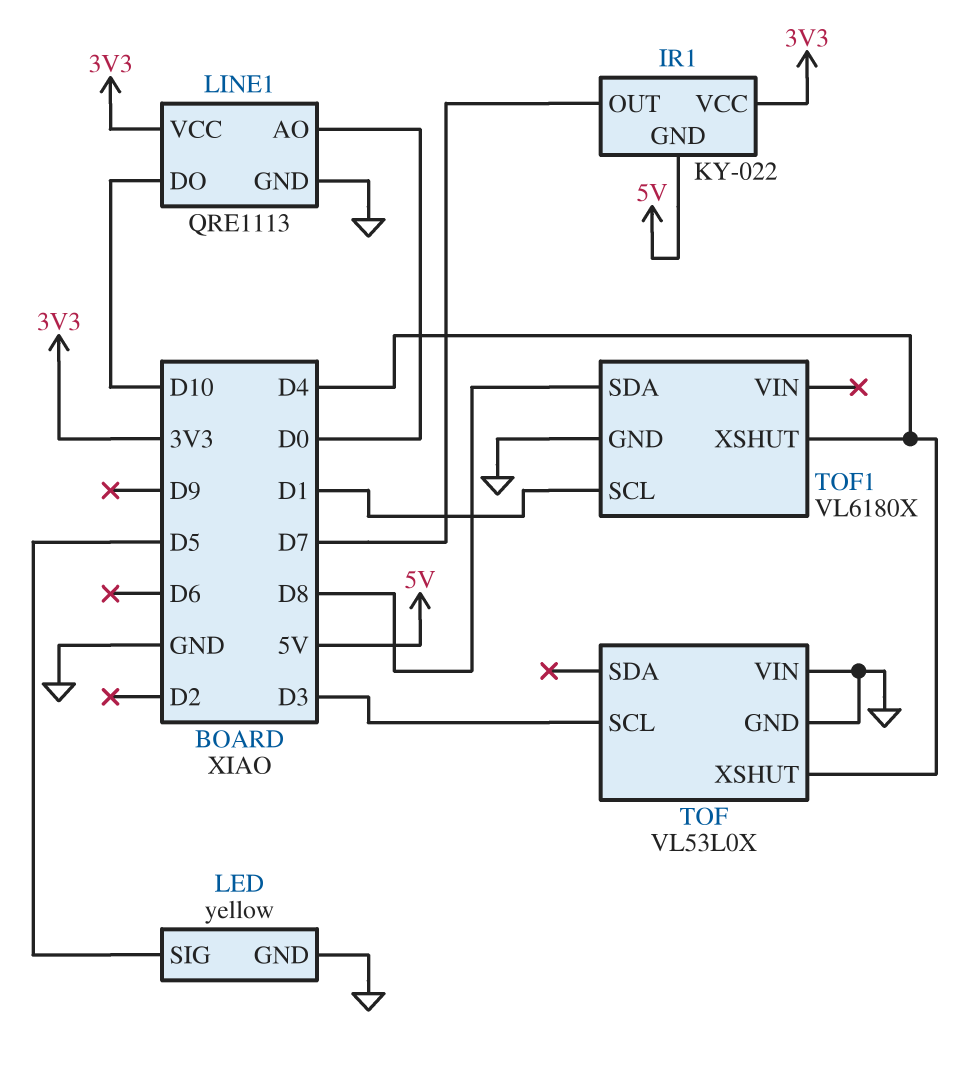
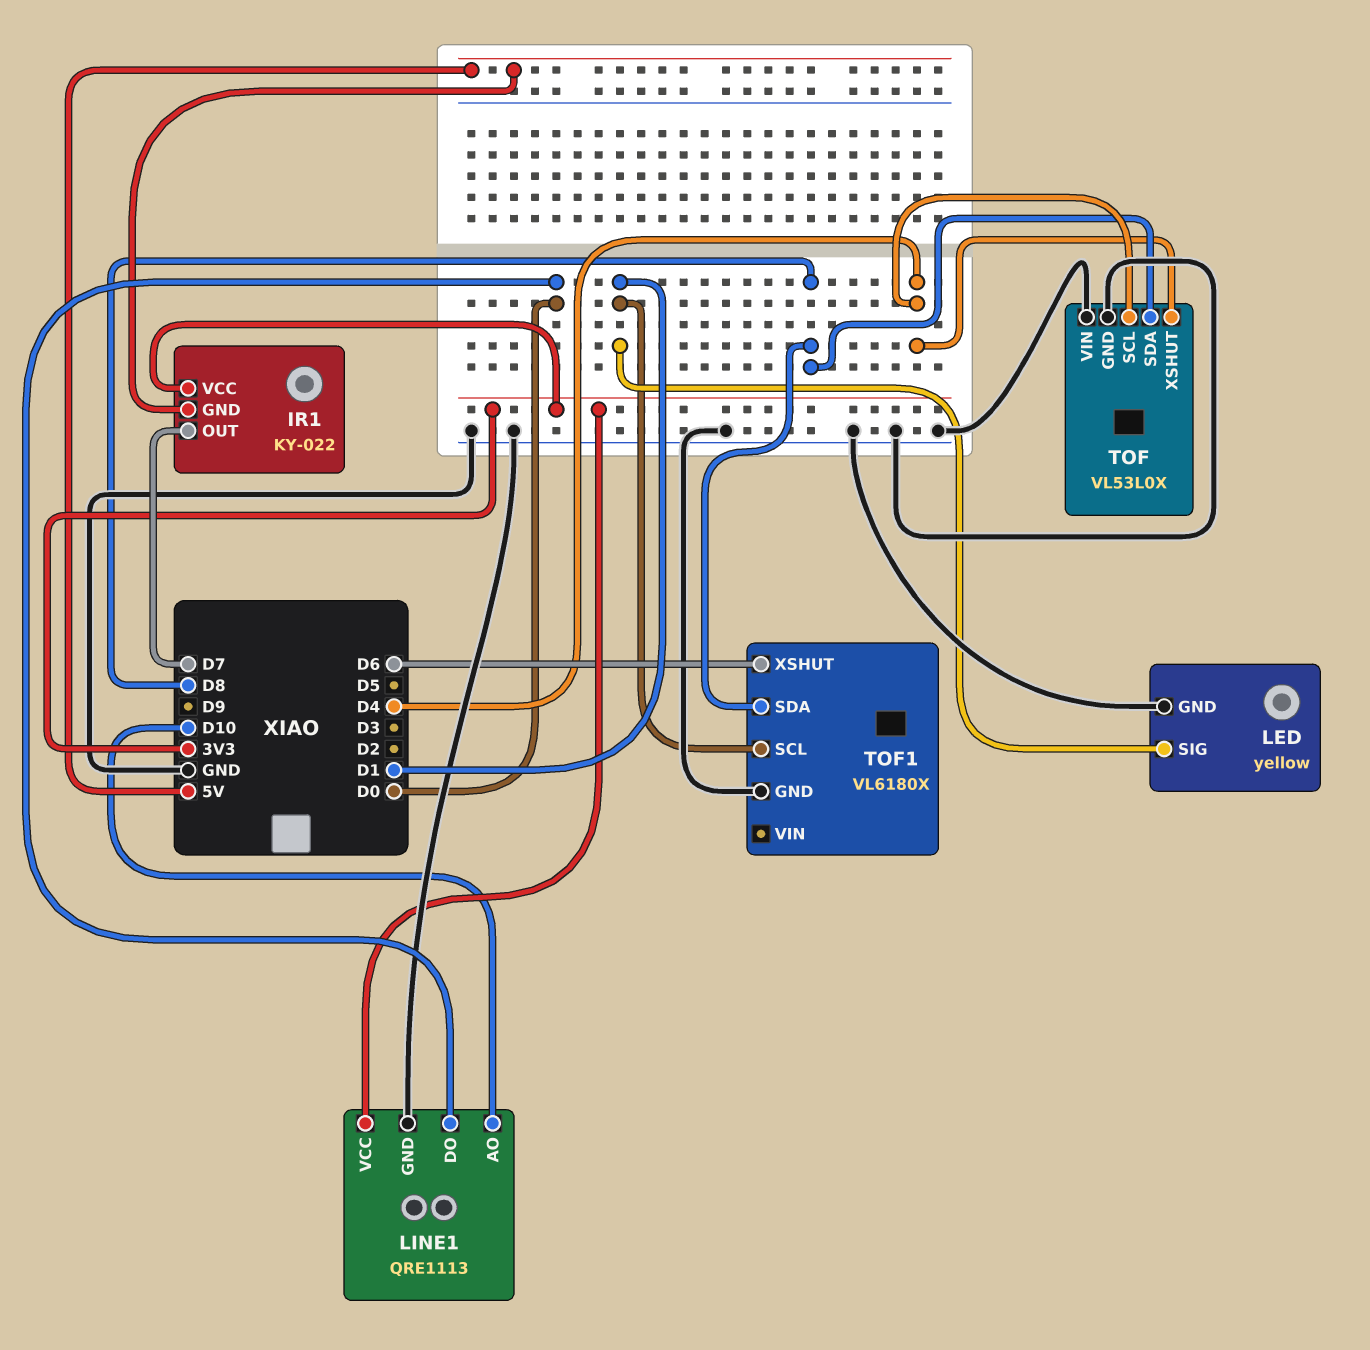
LED pin SIG: D5 -> D1
LINE1 pin AO: D0 -> D10
LINE1 pin DO: D10 -> D0
TOF pin SCL: D3 -> D4
TOF pin SDA: none -> D8
TOF1 pin XSHUT: D4 -> D6

